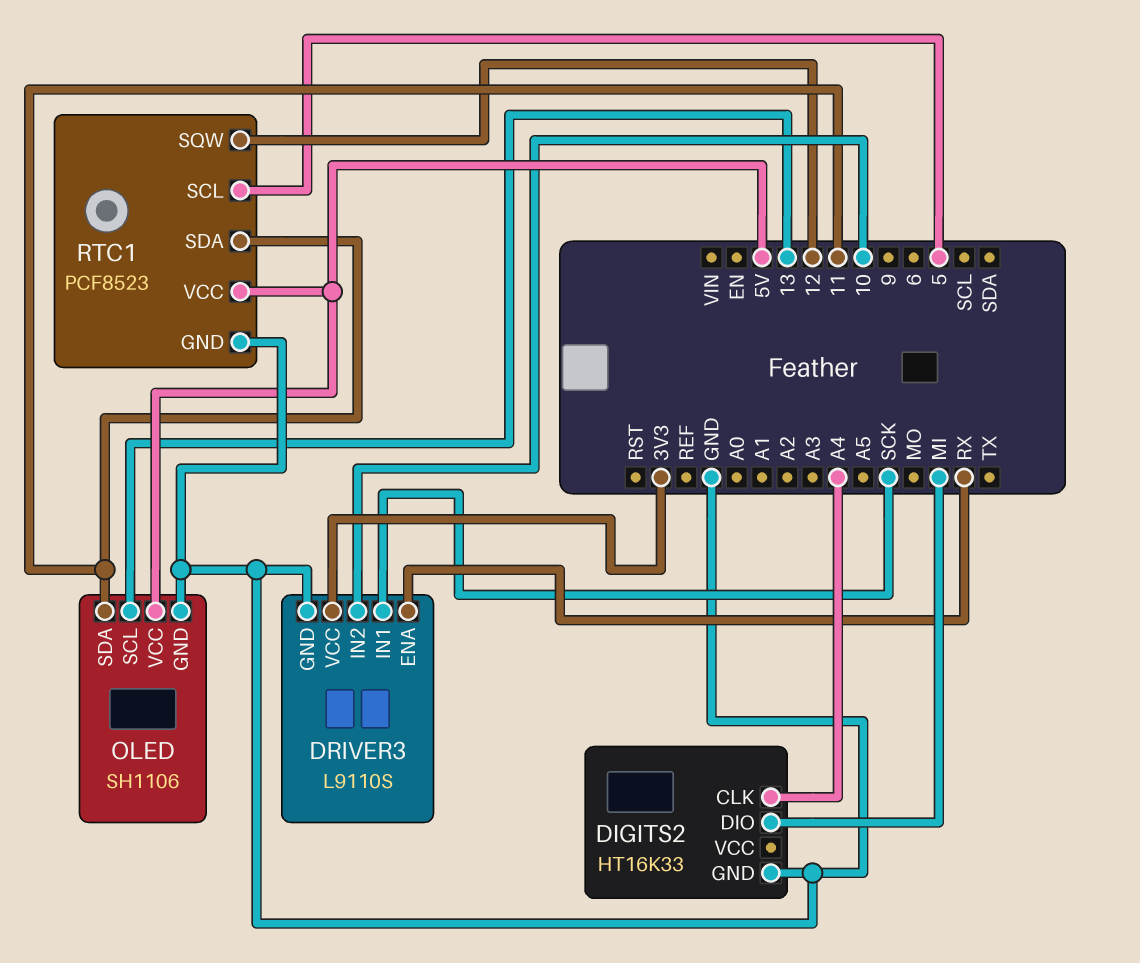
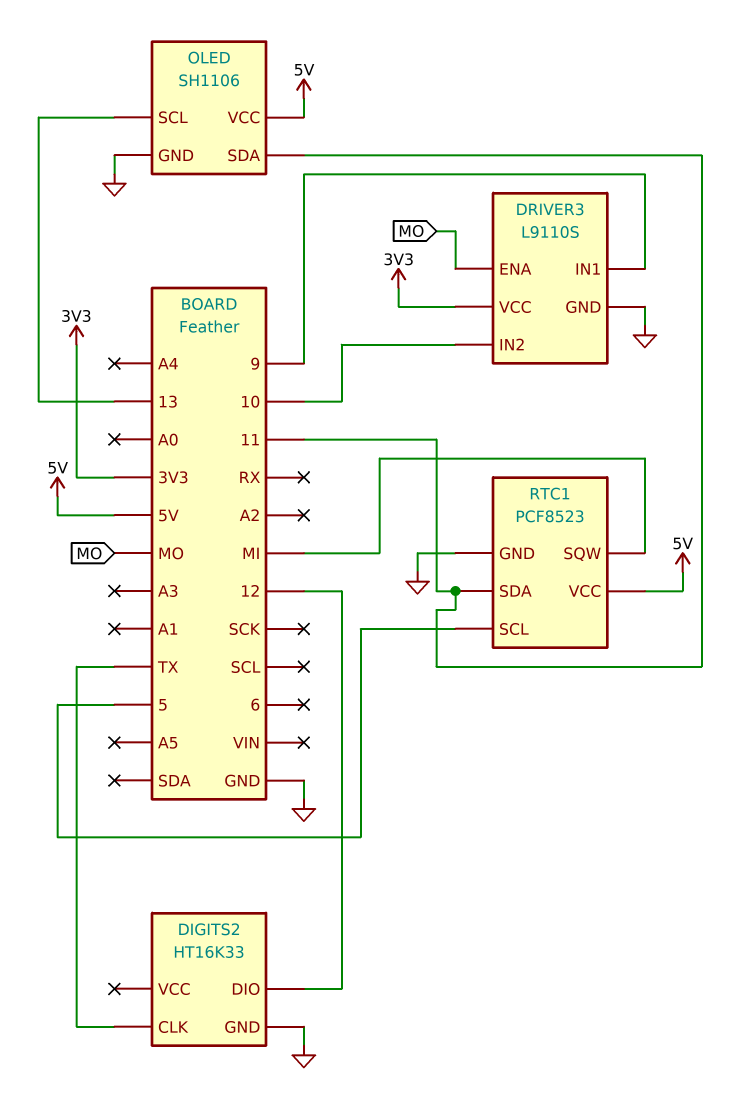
DIGITS2 pin CLK: A4 -> TX
DIGITS2 pin DIO: MI -> 12
DRIVER3 pin ENA: RX -> MO
DRIVER3 pin IN1: SCK -> 9
RTC1 pin SQW: 12 -> MI

